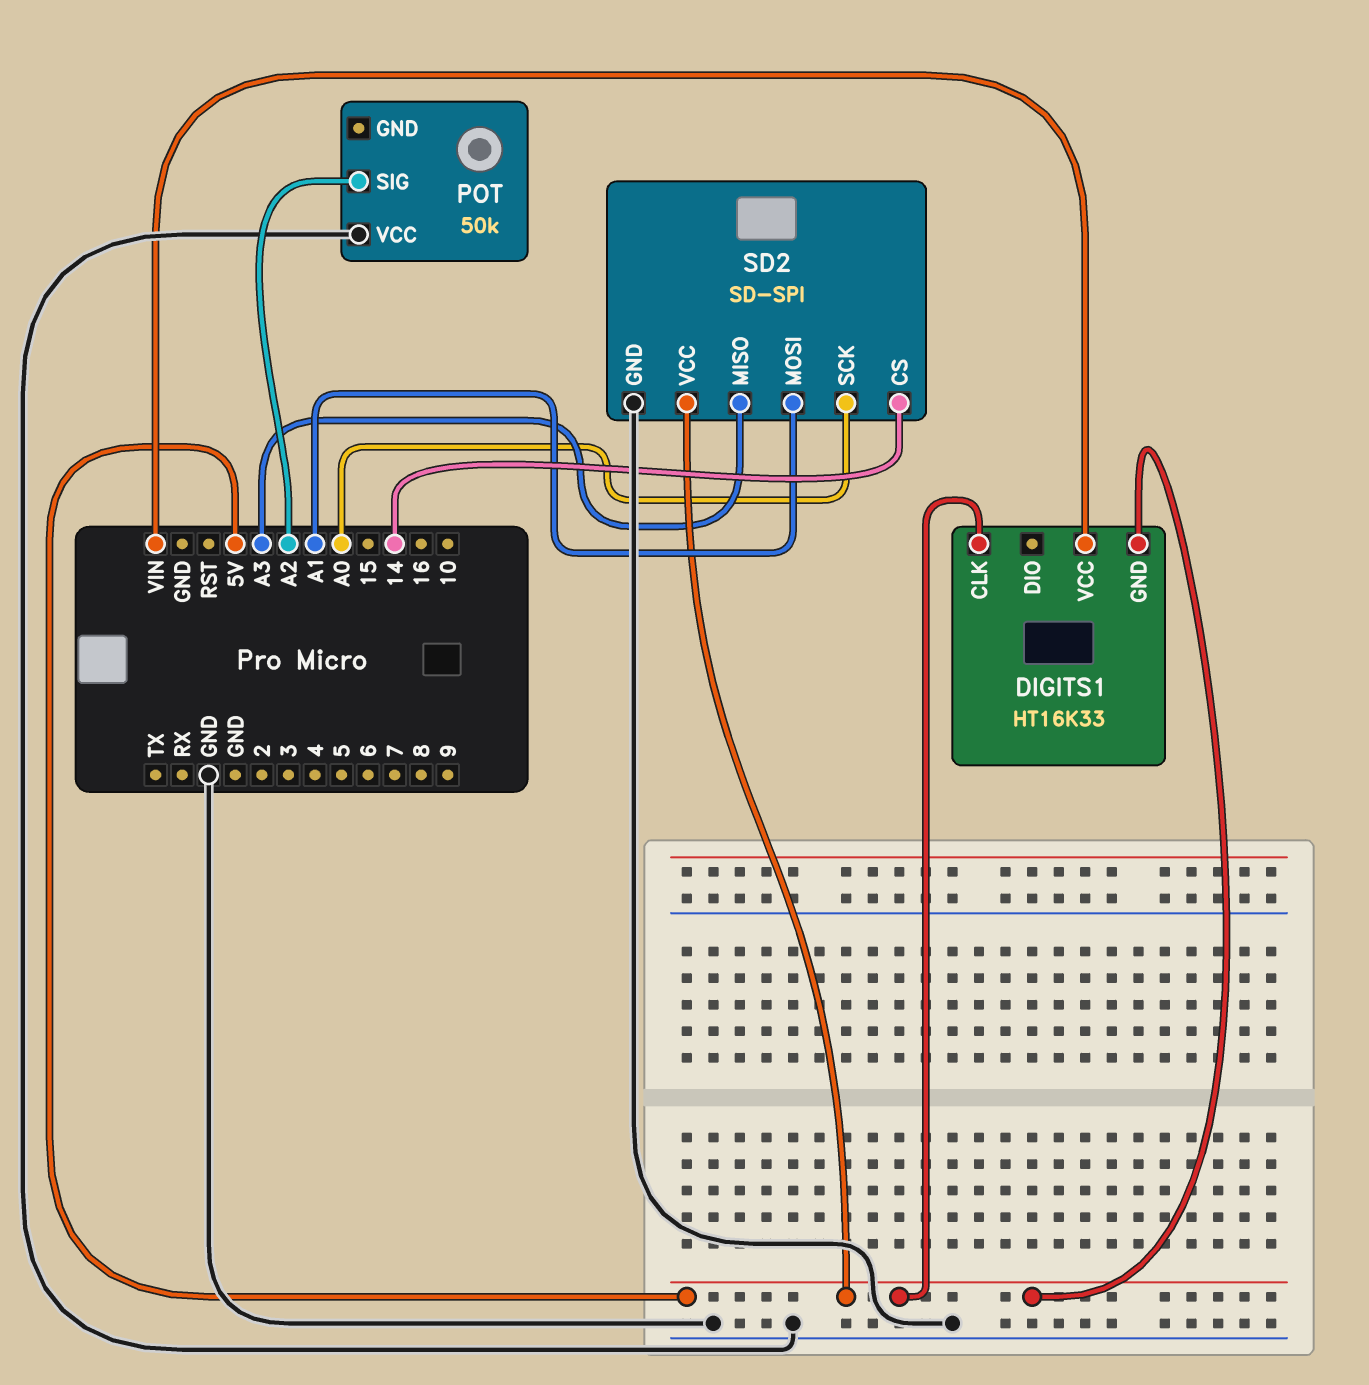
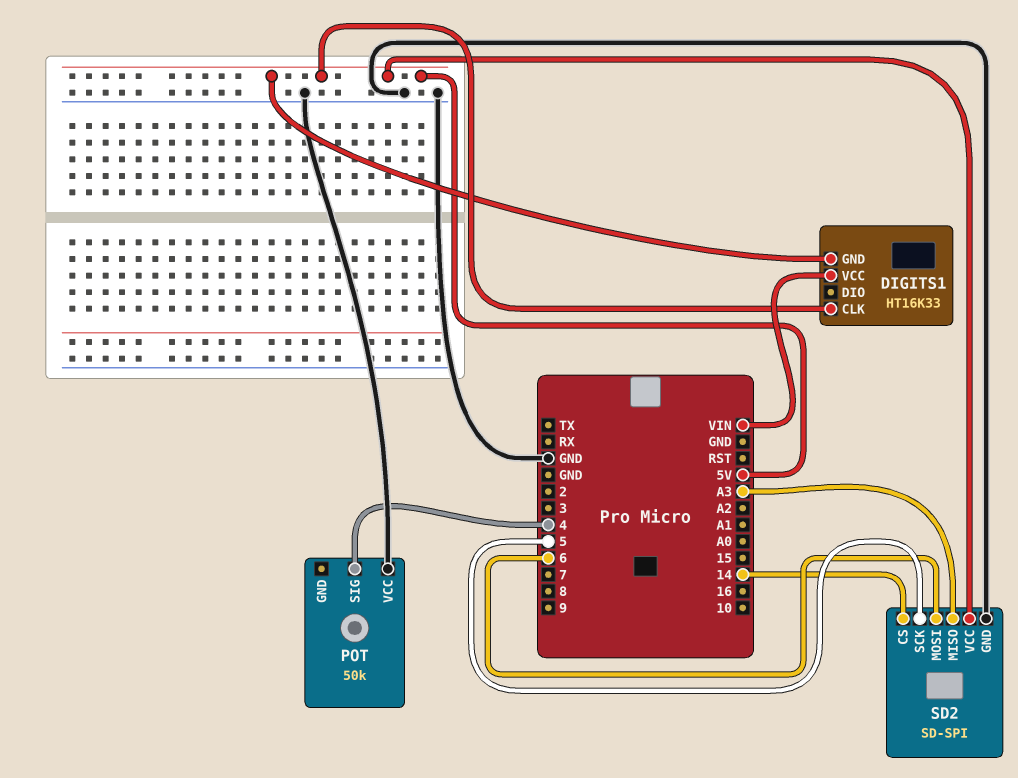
POT pin SIG: A2 -> 4
SD2 pin MOSI: A1 -> 6
SD2 pin SCK: A0 -> 5

